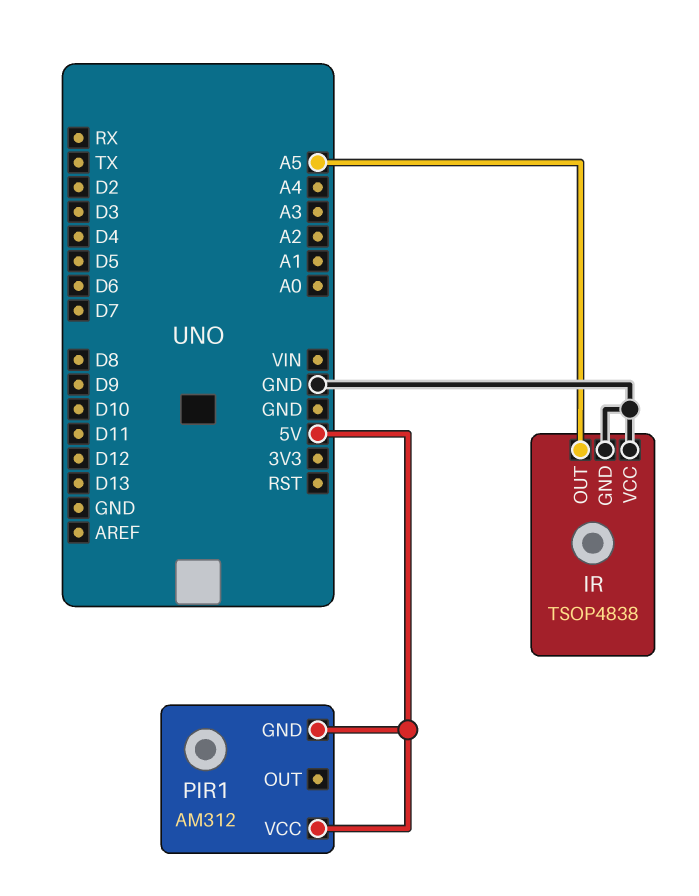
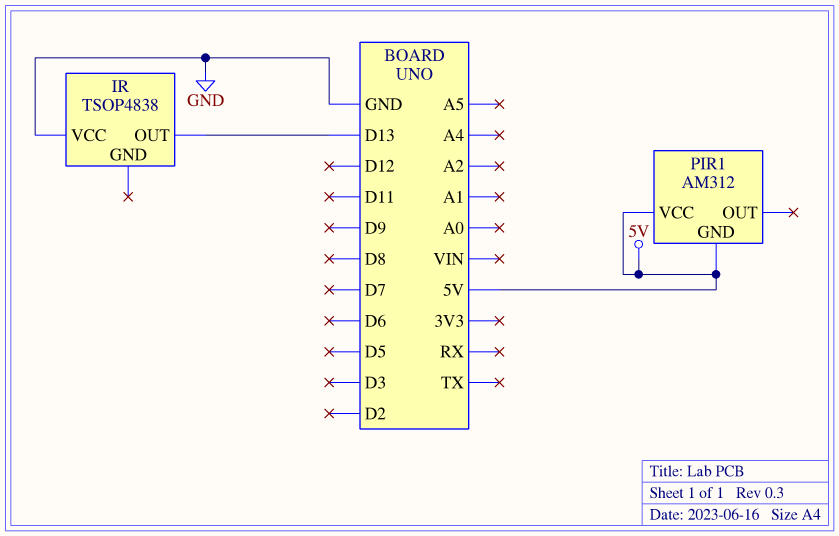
IR pin GND: GND -> none
IR pin OUT: A5 -> D13

